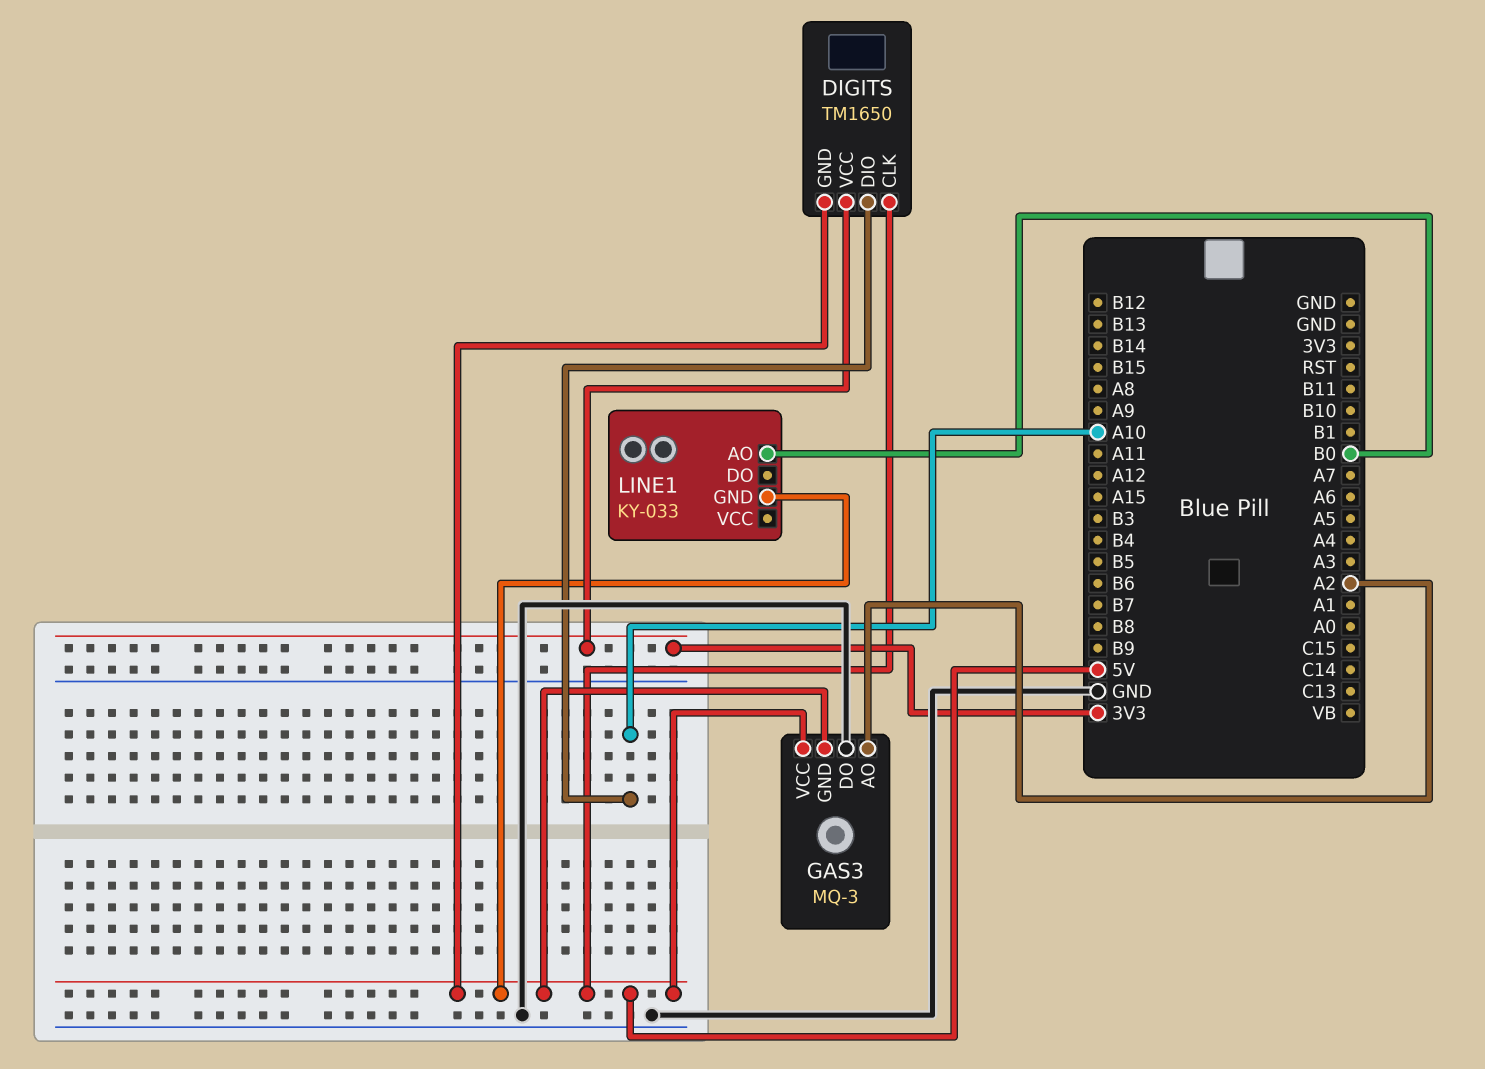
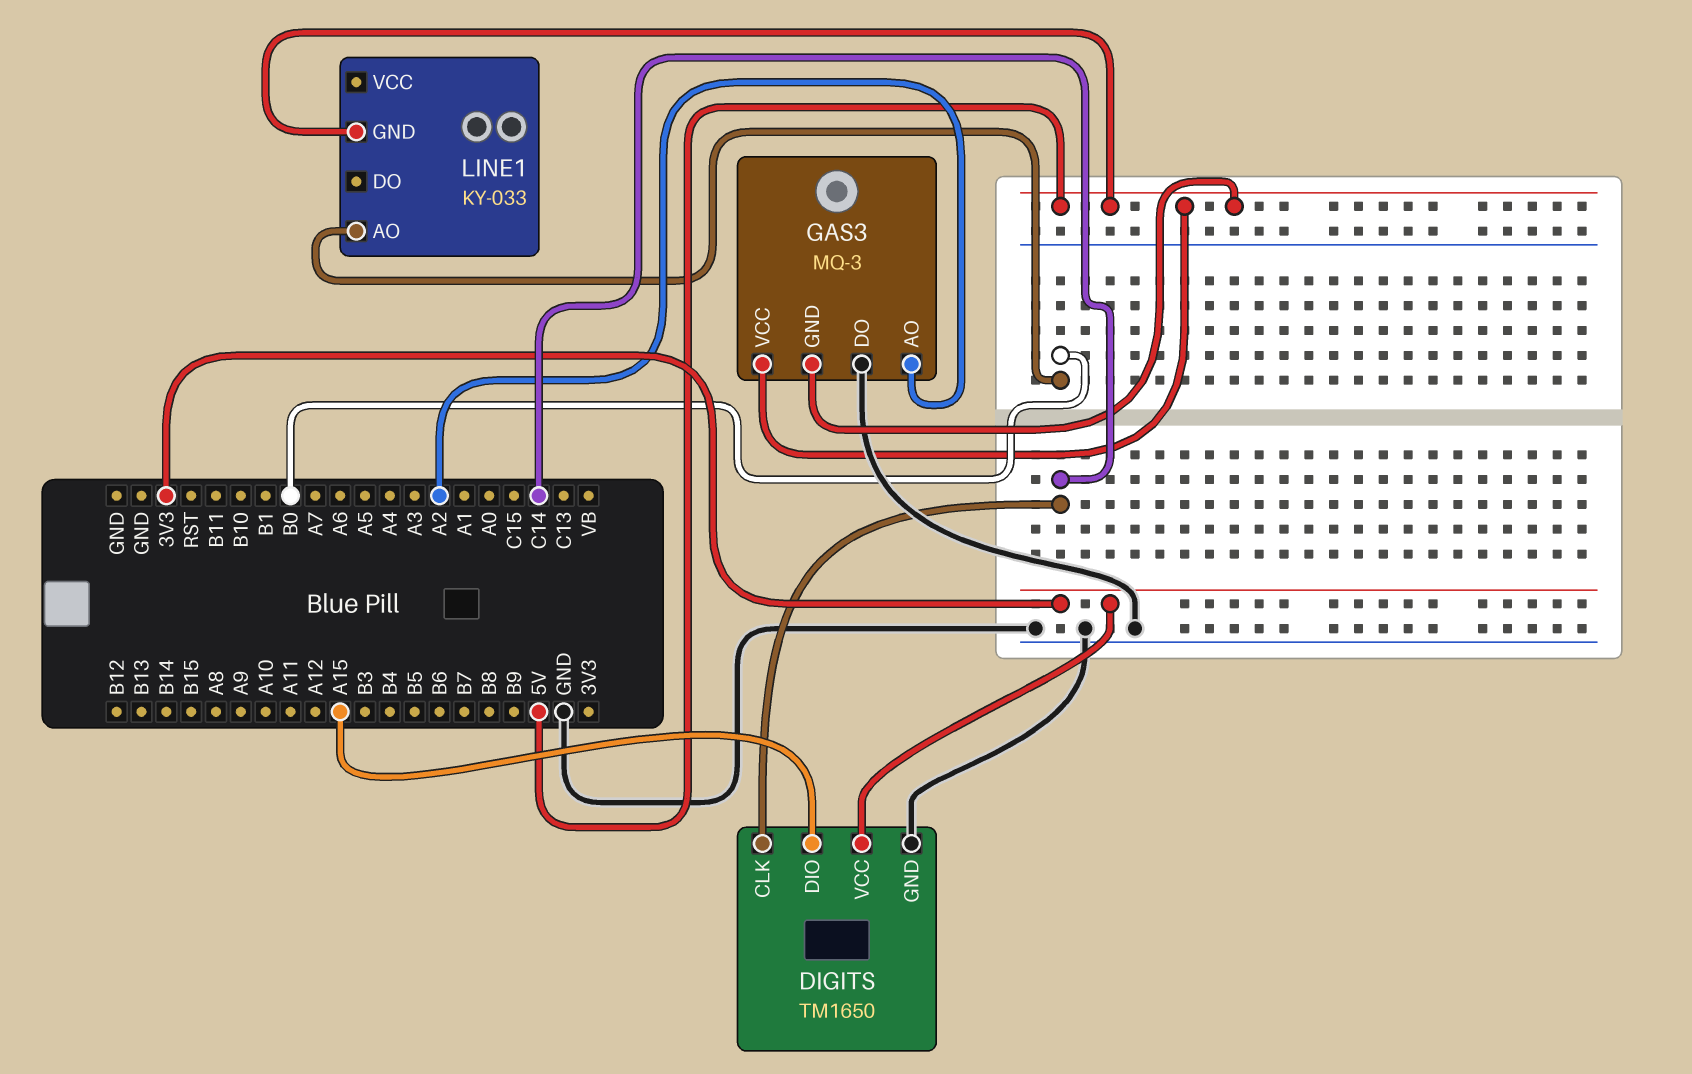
DIGITS pin CLK: 5V -> C14
DIGITS pin DIO: A10 -> A15
DIGITS pin GND: 5V -> GND

